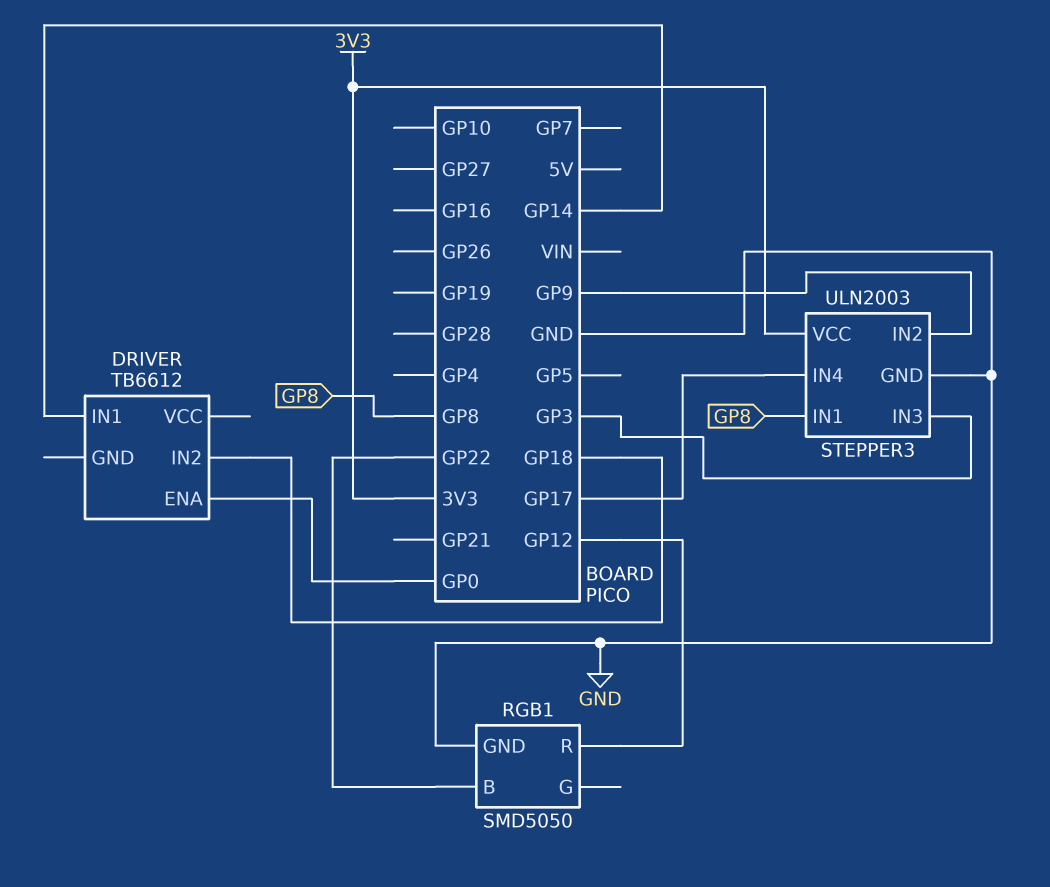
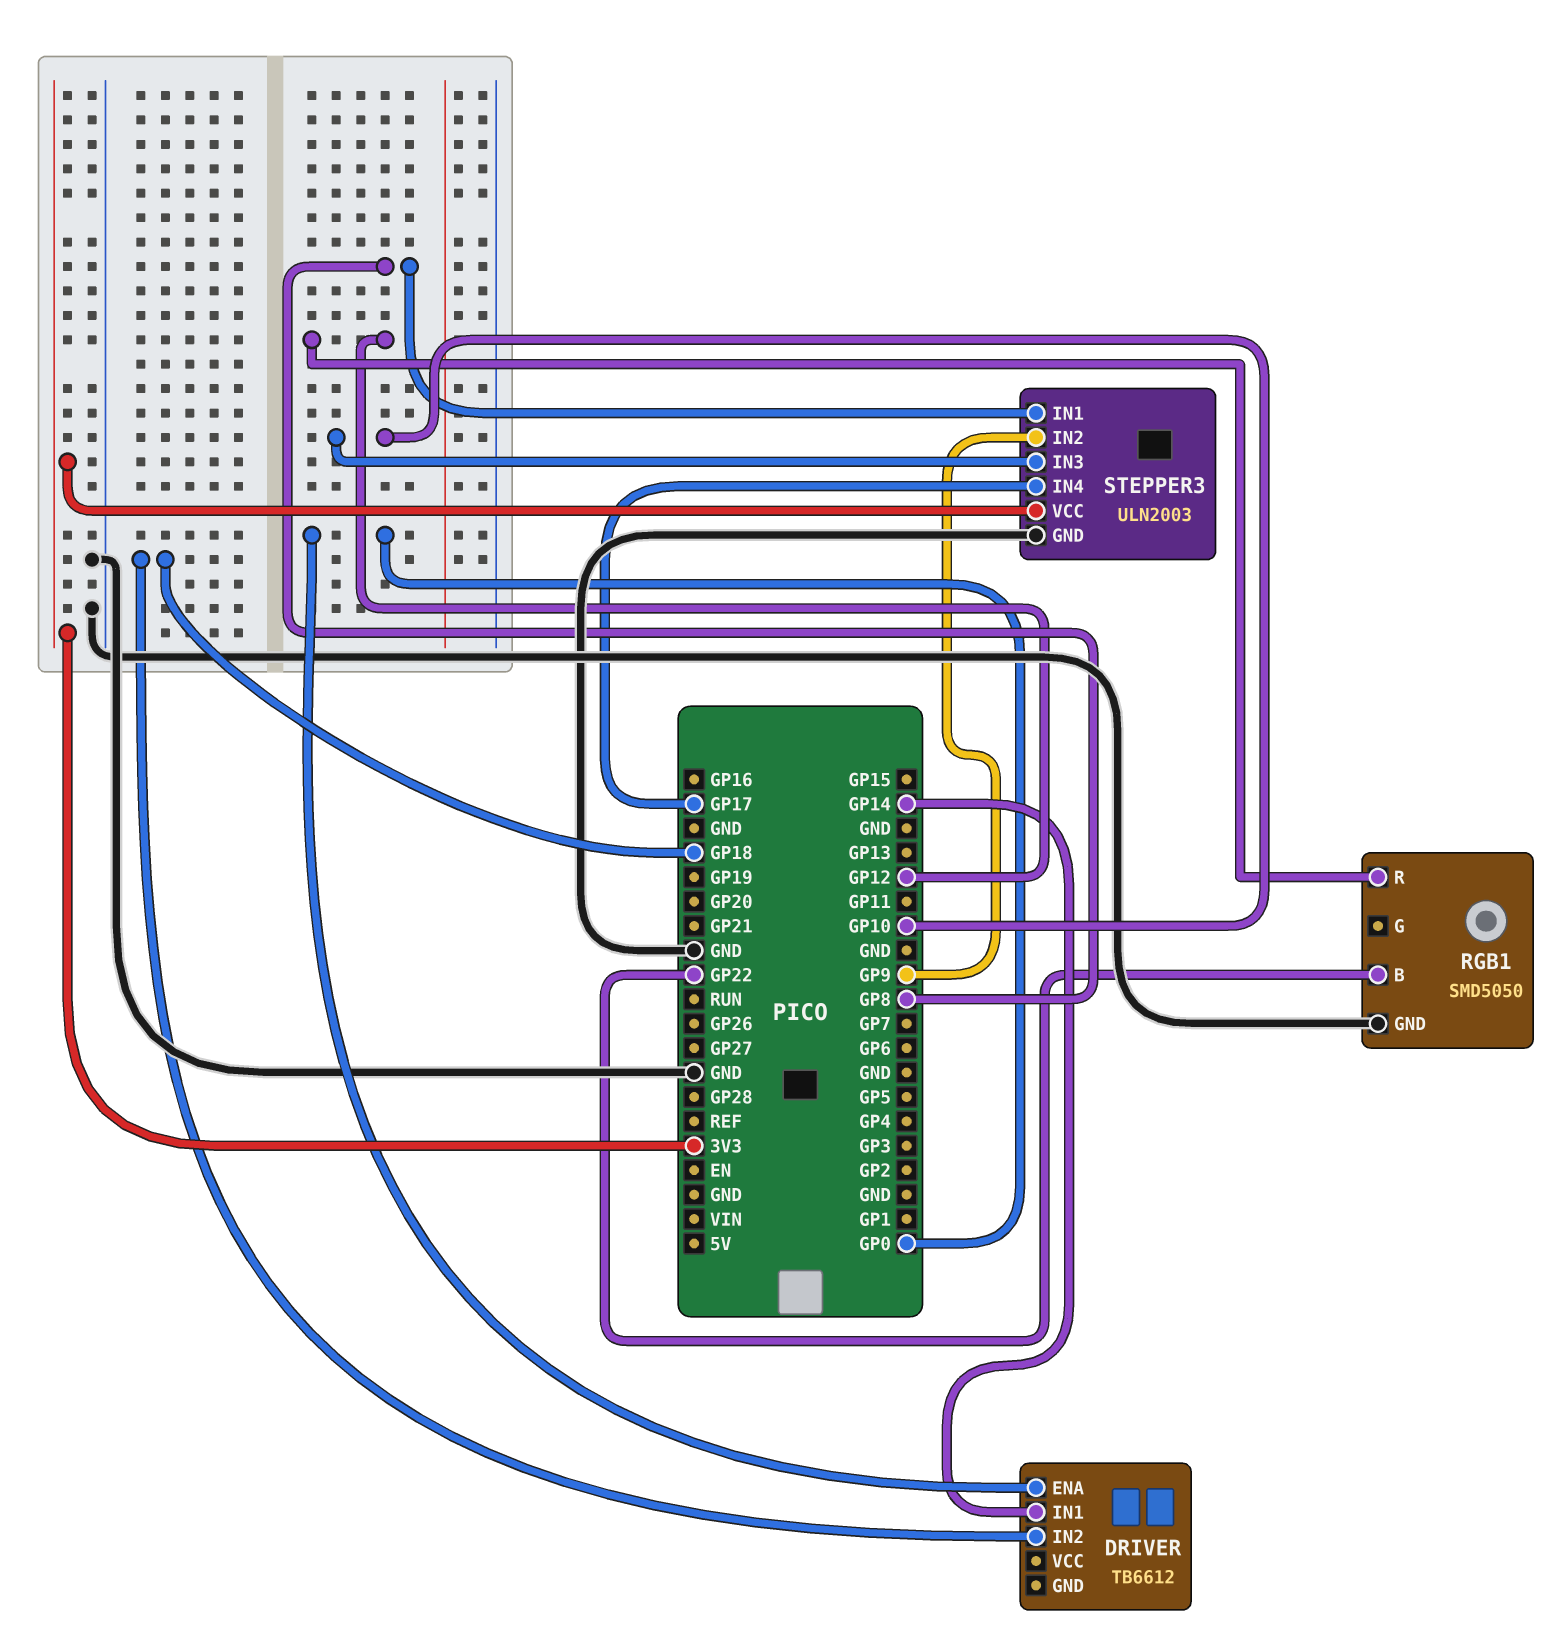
STEPPER3 pin IN3: GP3 -> GP10

